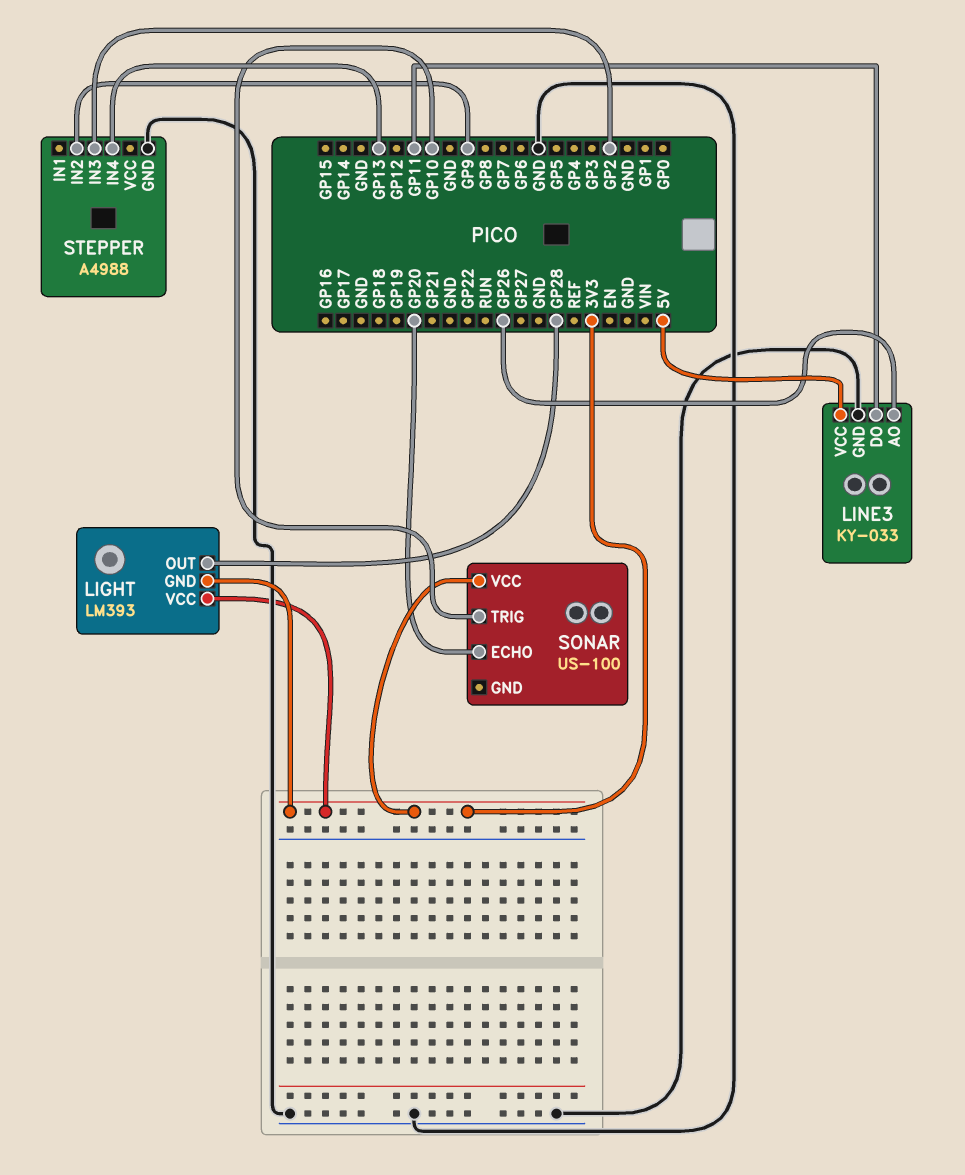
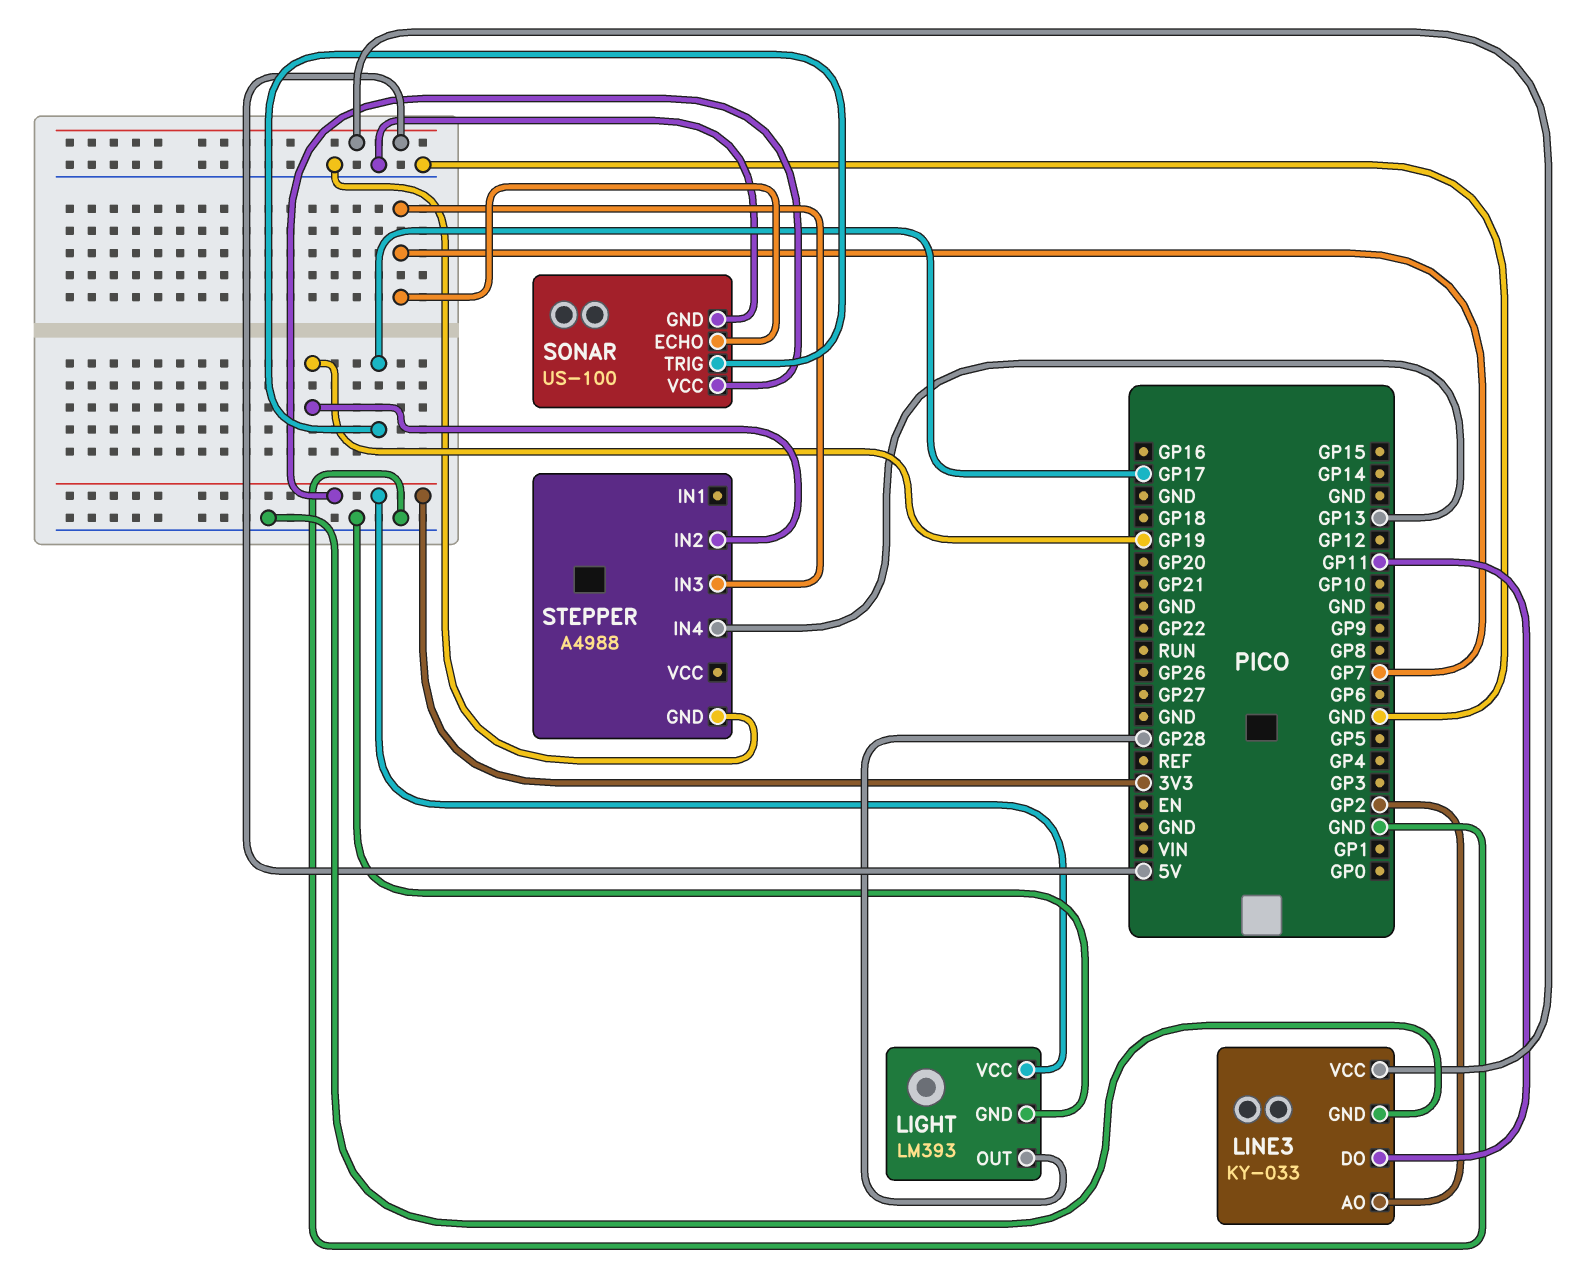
LIGHT pin GND: 3V3 -> GND
LINE3 pin AO: GP26 -> GP2
SONAR pin ECHO: GP20 -> GP7
SONAR pin GND: none -> GND
SONAR pin TRIG: GP10 -> GP17
STEPPER pin IN2: GP9 -> GP19
STEPPER pin IN3: GP2 -> GP7

